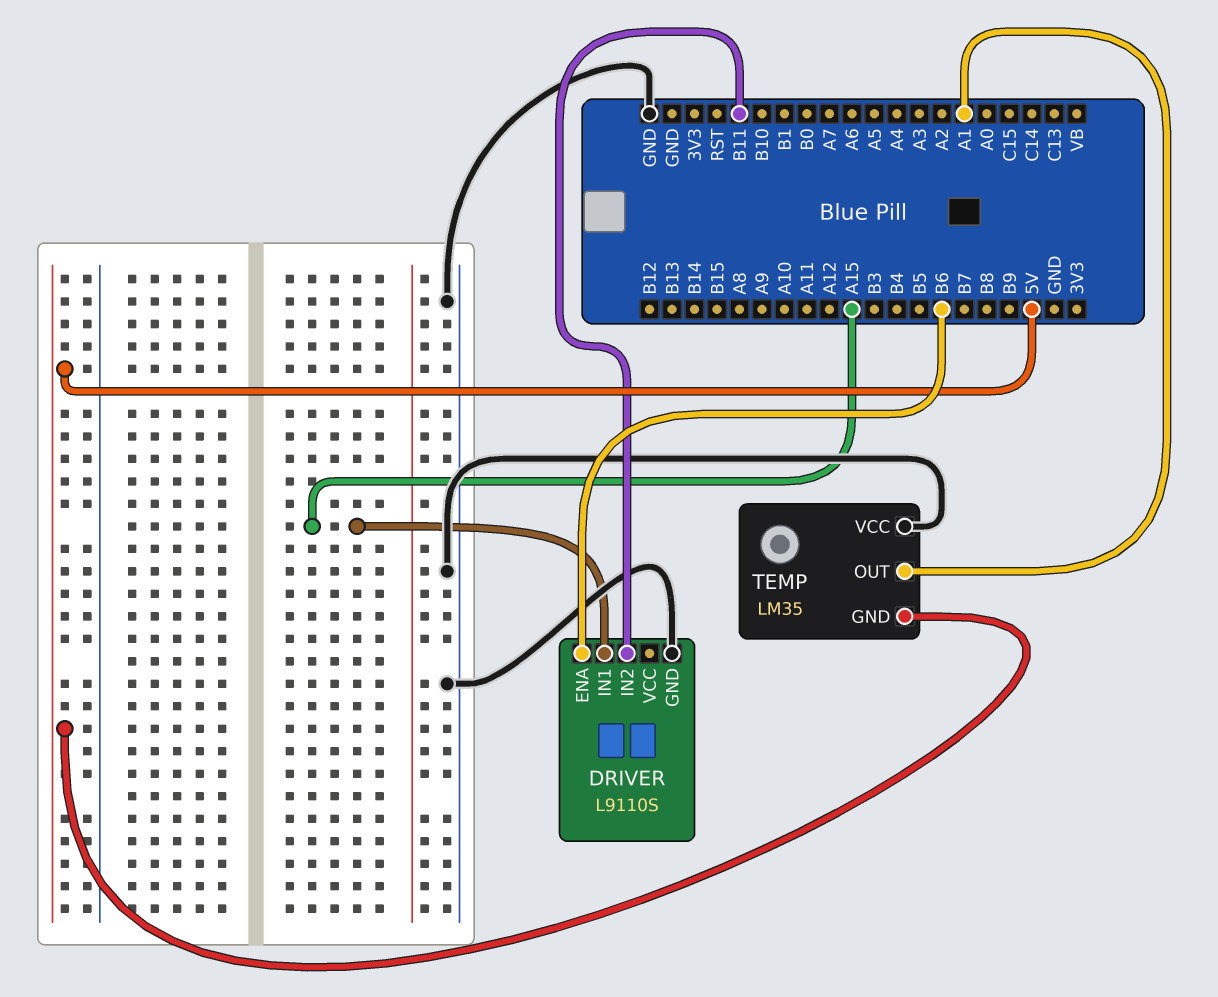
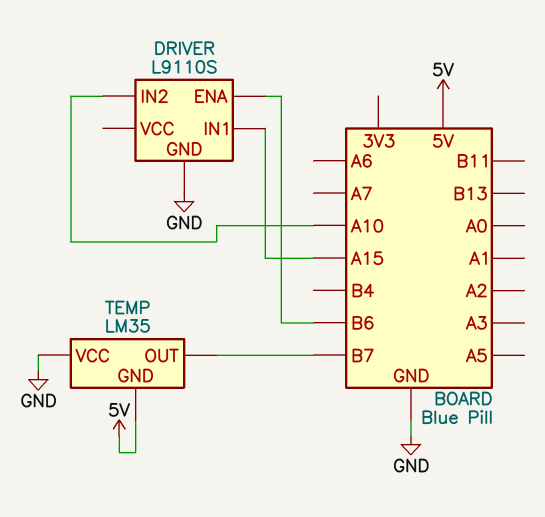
DRIVER pin IN2: B11 -> A10
TEMP pin OUT: A1 -> B7

